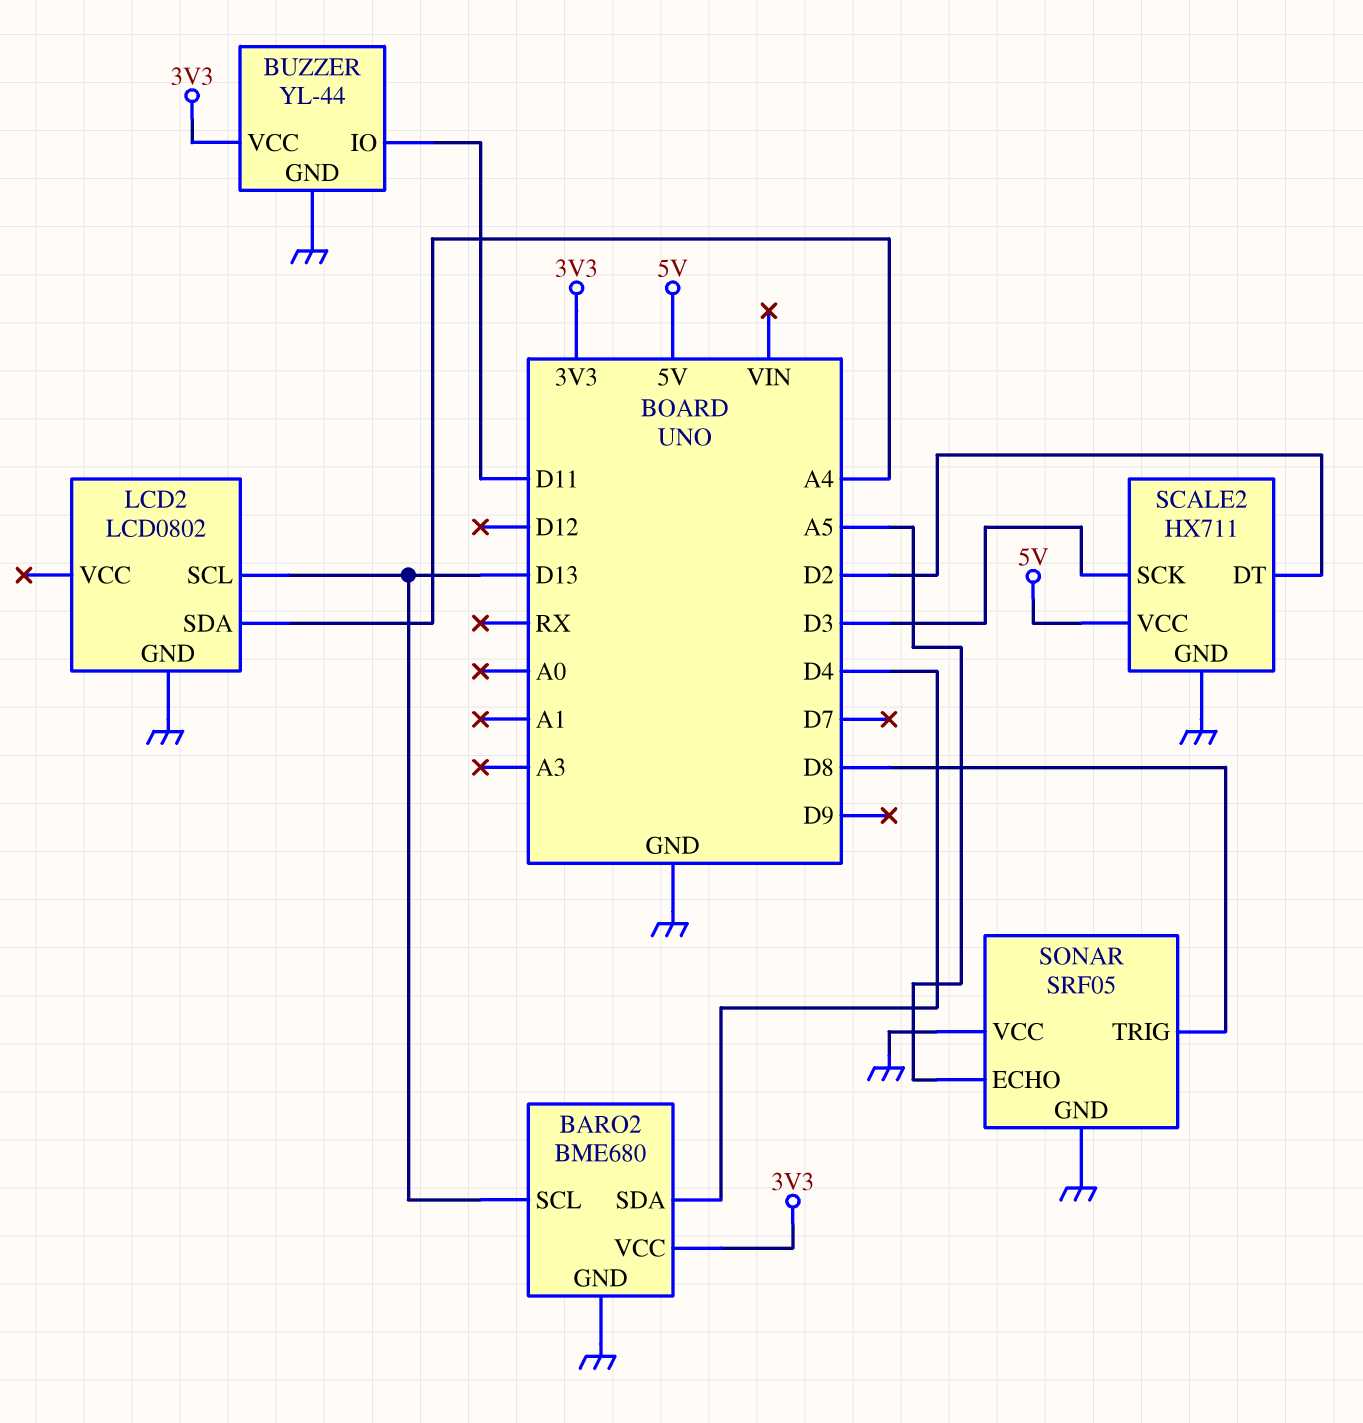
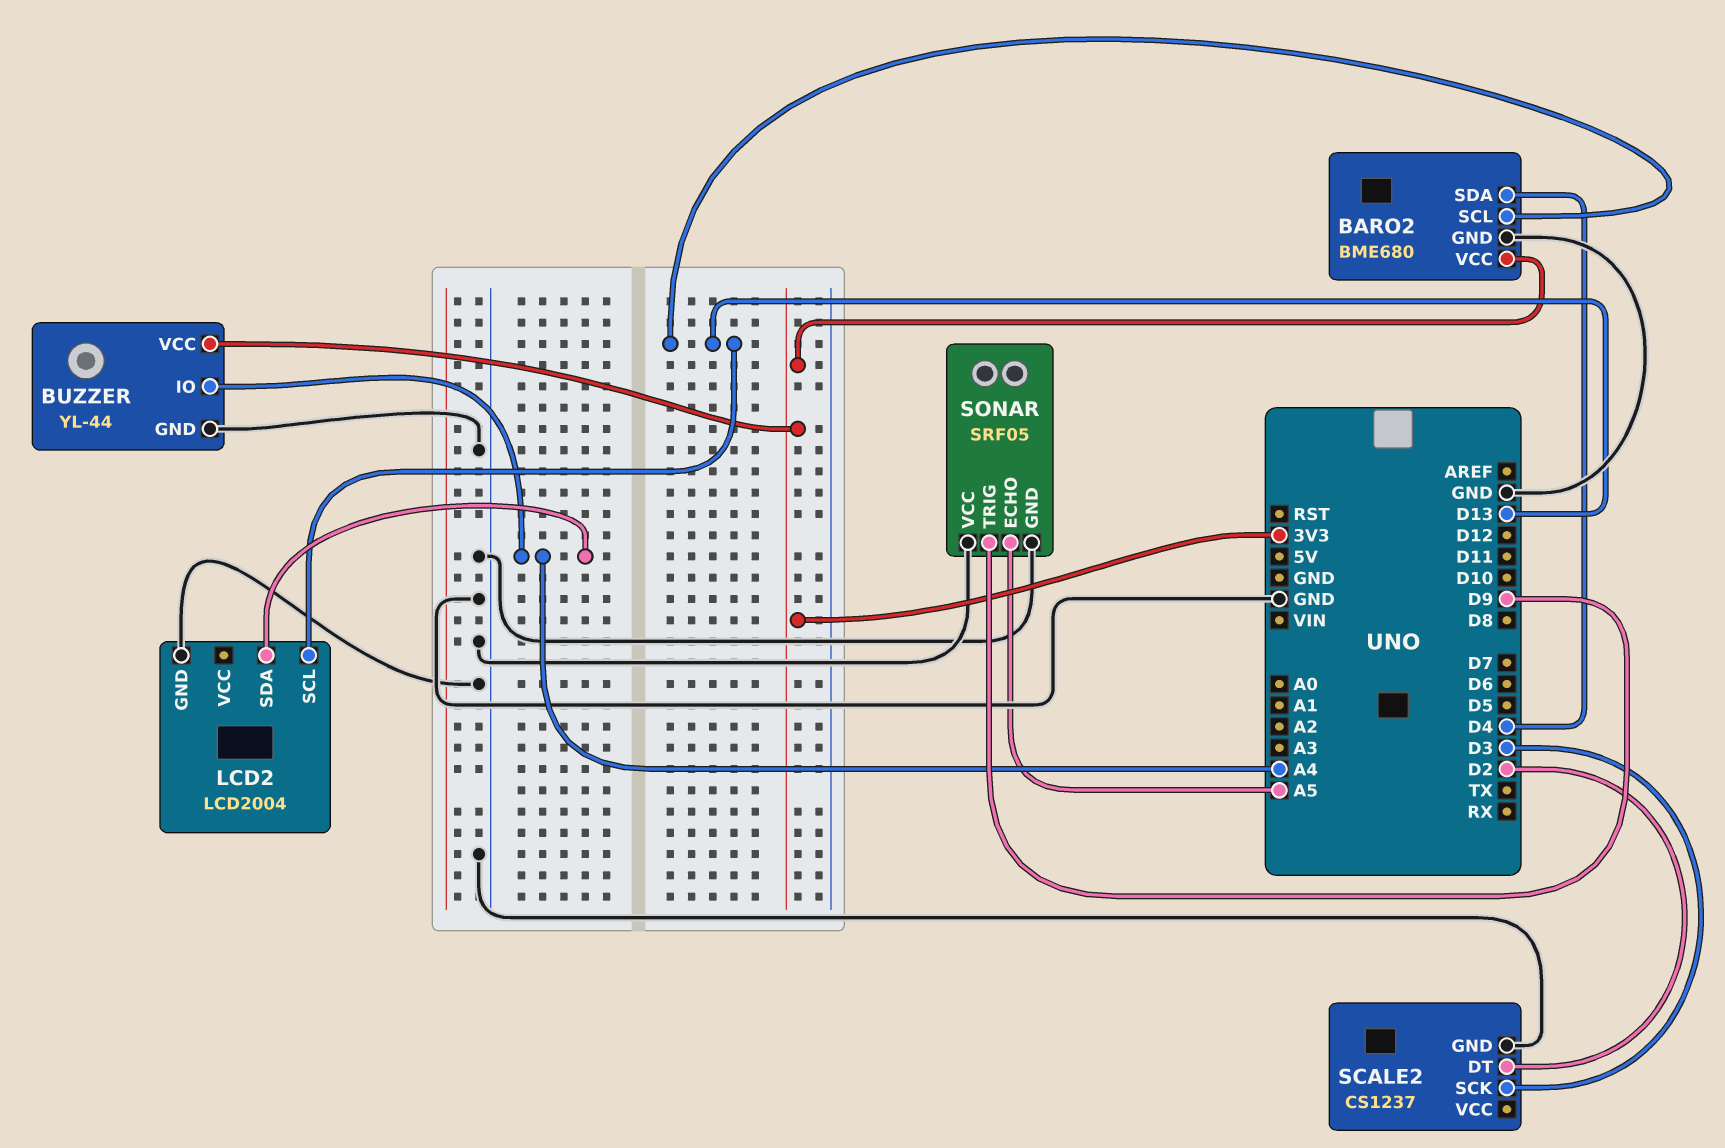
BUZZER pin IO: D11 -> A4
LCD2: LCD0802 -> LCD2004
SCALE2: HX711 -> CS1237
SCALE2 pin VCC: 5V -> none
SONAR pin TRIG: D8 -> D9

